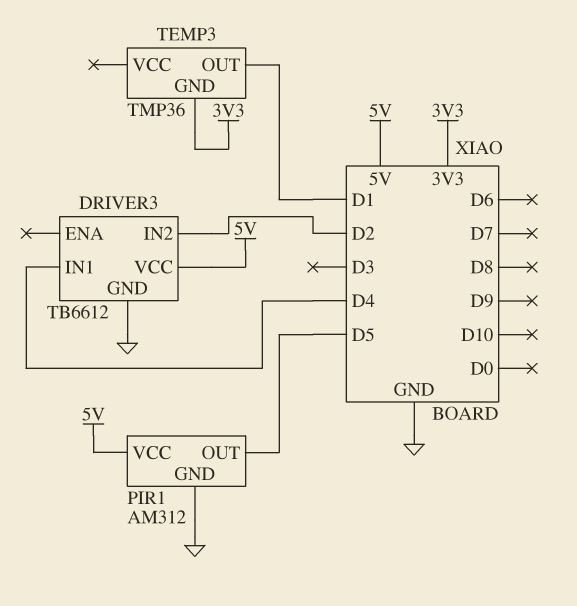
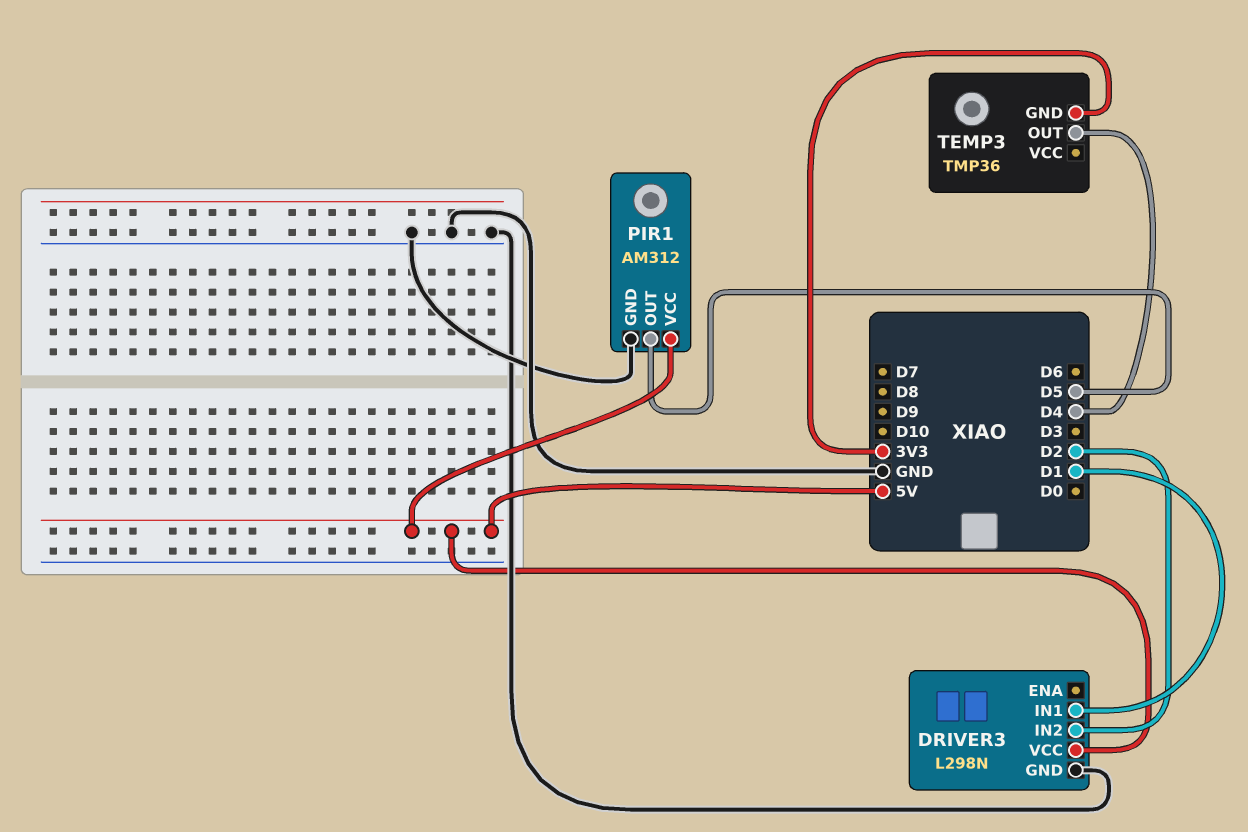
DRIVER3: TB6612 -> L298N
DRIVER3 pin IN1: D4 -> D1
TEMP3 pin OUT: D1 -> D4

